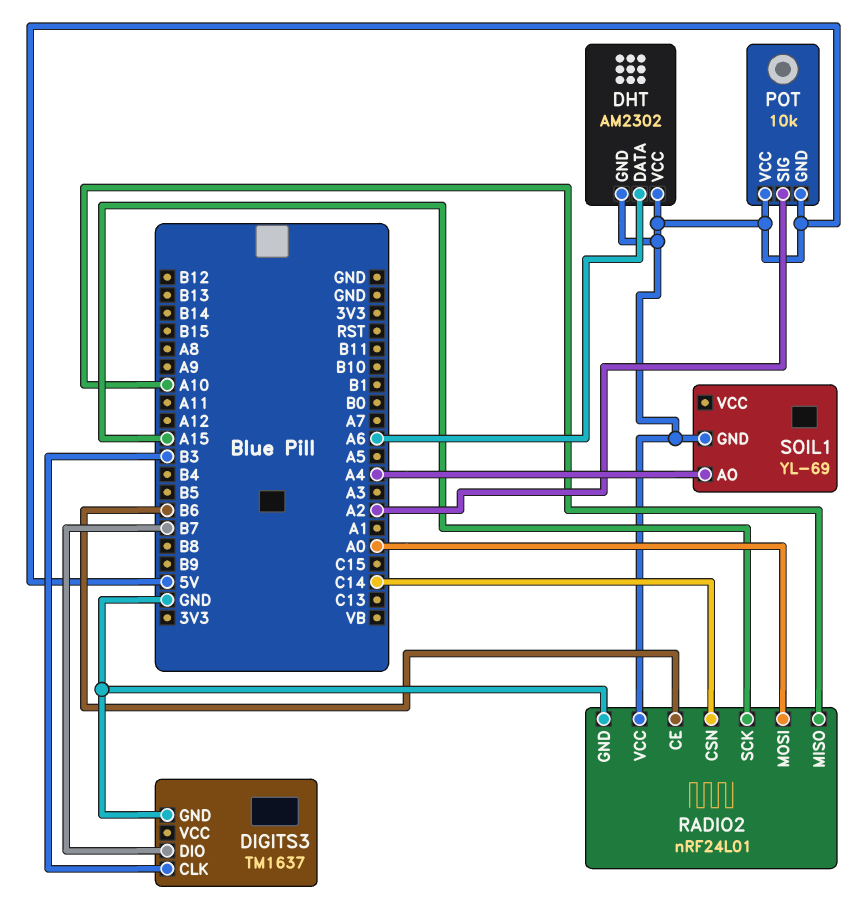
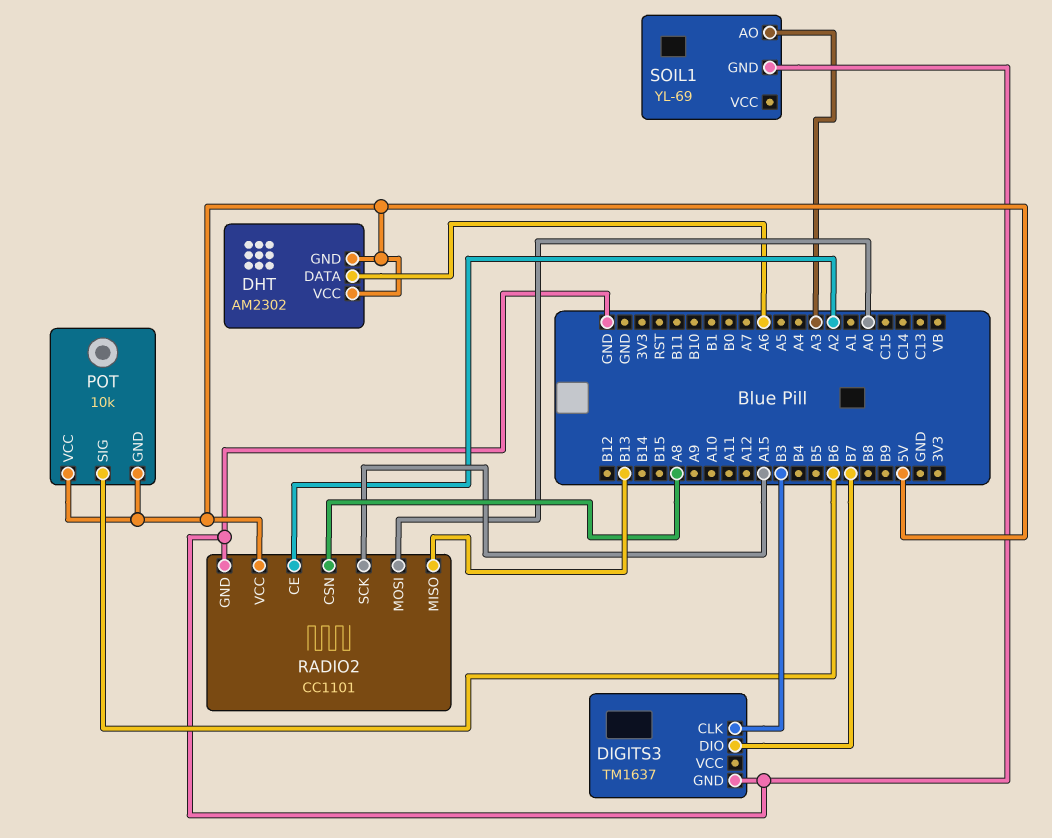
POT pin SIG: A2 -> B6
RADIO2: nRF24L01 -> CC1101
RADIO2 pin CE: B6 -> A2
RADIO2 pin CSN: C14 -> A8
RADIO2 pin MISO: A10 -> B13
SOIL1 pin AO: A4 -> A3
SOIL1 pin GND: 5V -> GND

